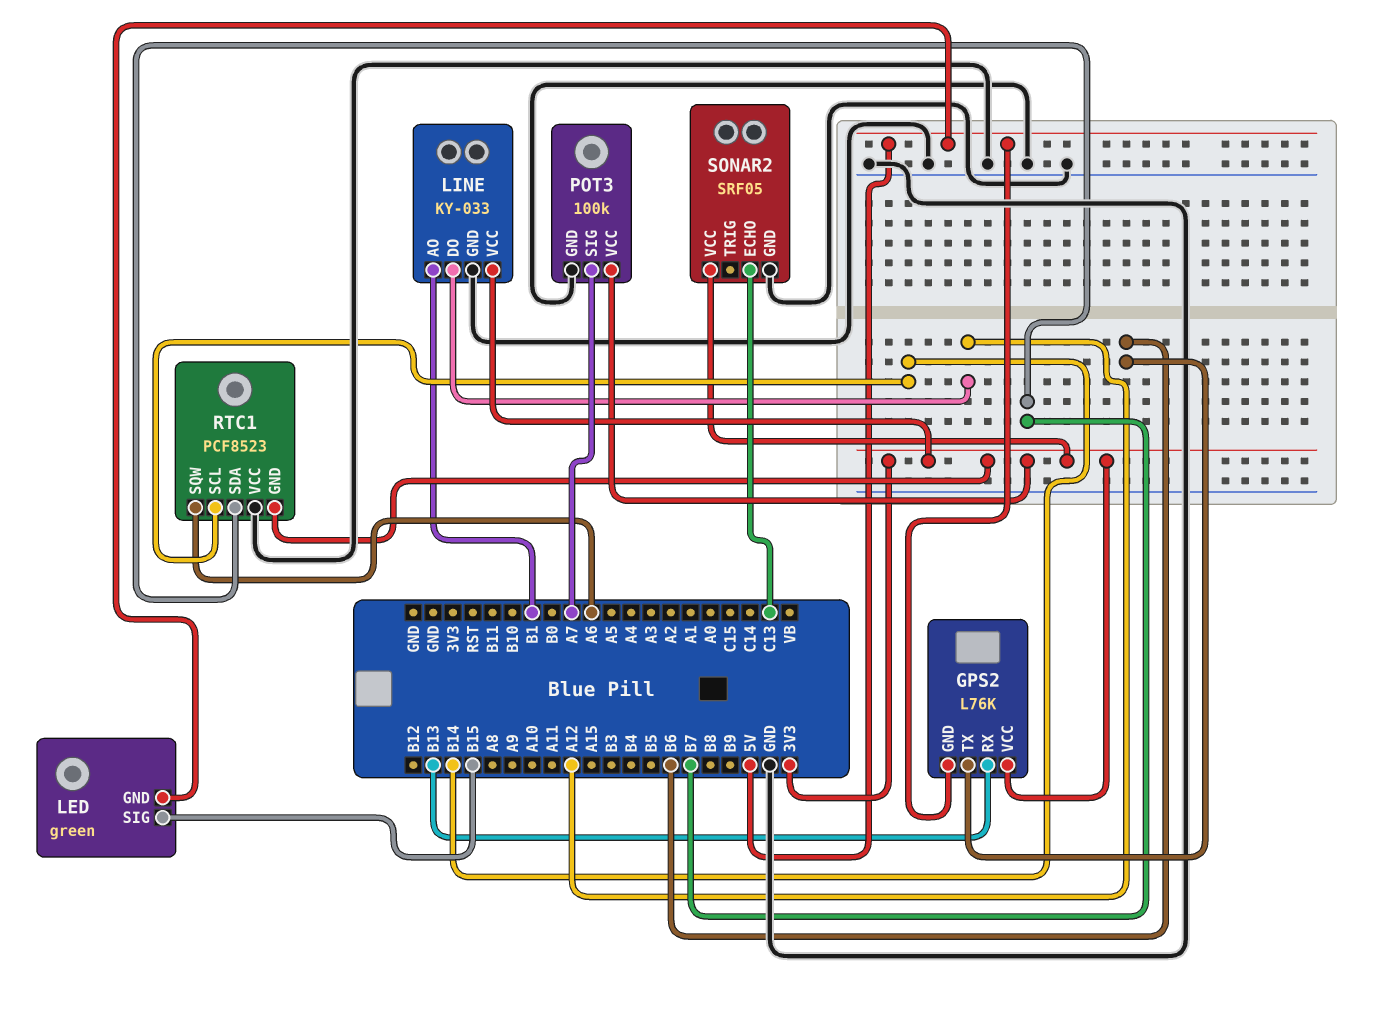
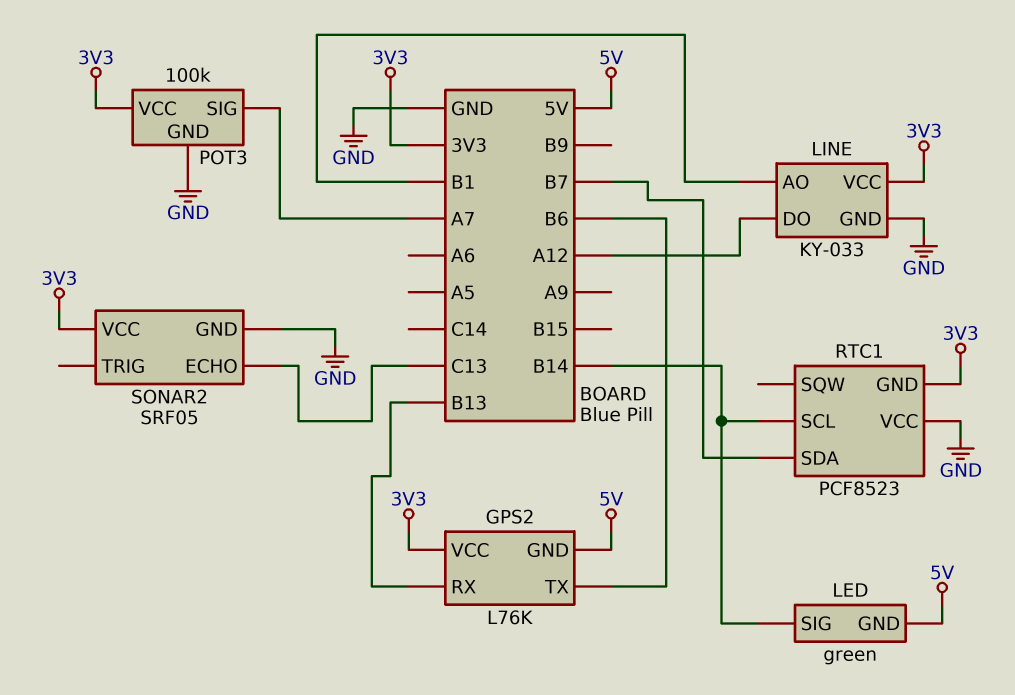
LED pin SIG: B15 -> B14
RTC1 pin SQW: A6 -> none

